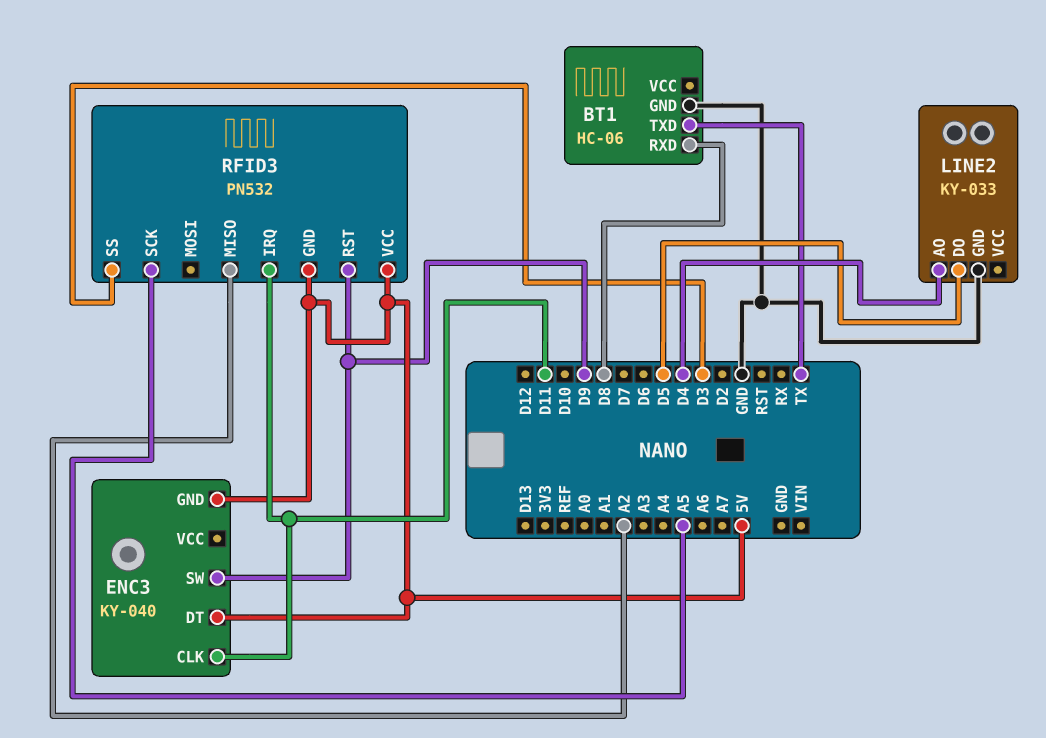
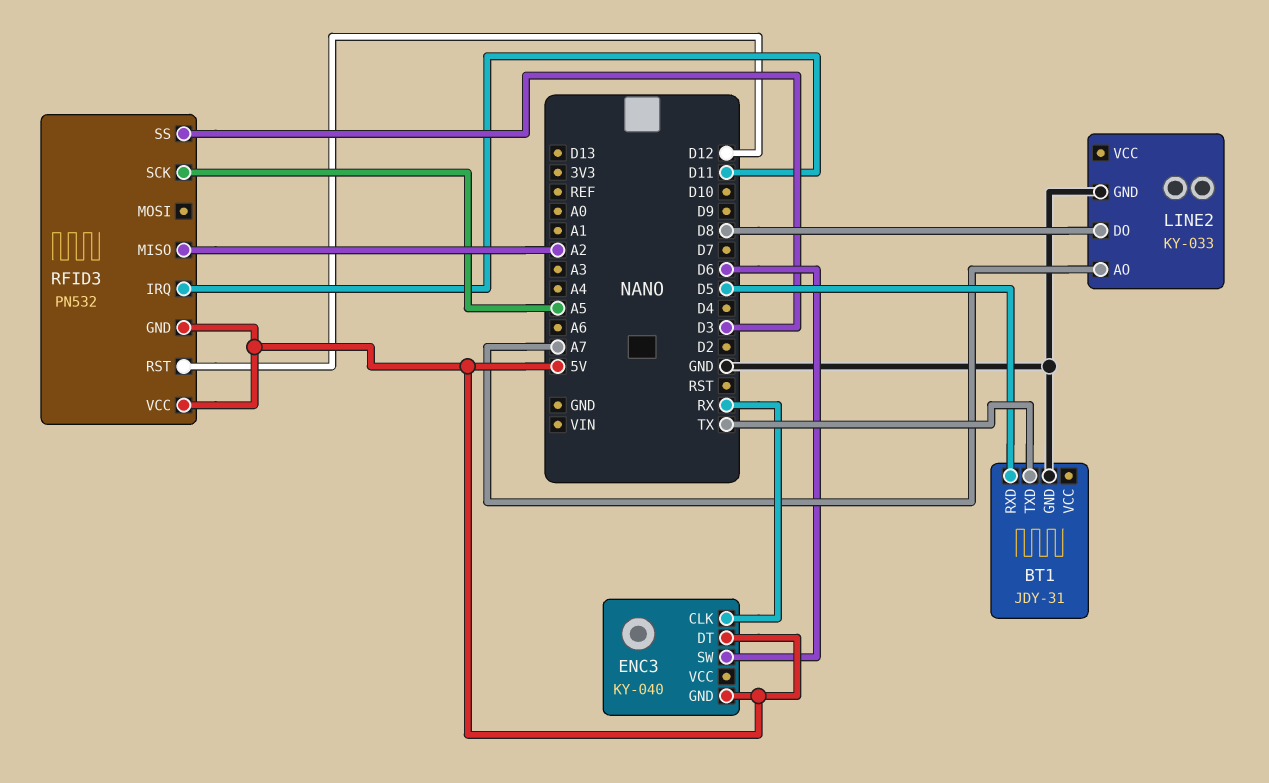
BT1: HC-06 -> JDY-31
BT1 pin RXD: D8 -> D5
ENC3 pin CLK: D11 -> RX
ENC3 pin SW: D9 -> D6
LINE2 pin AO: D4 -> A7
LINE2 pin DO: D5 -> D8
RFID3 pin RST: D9 -> D12

